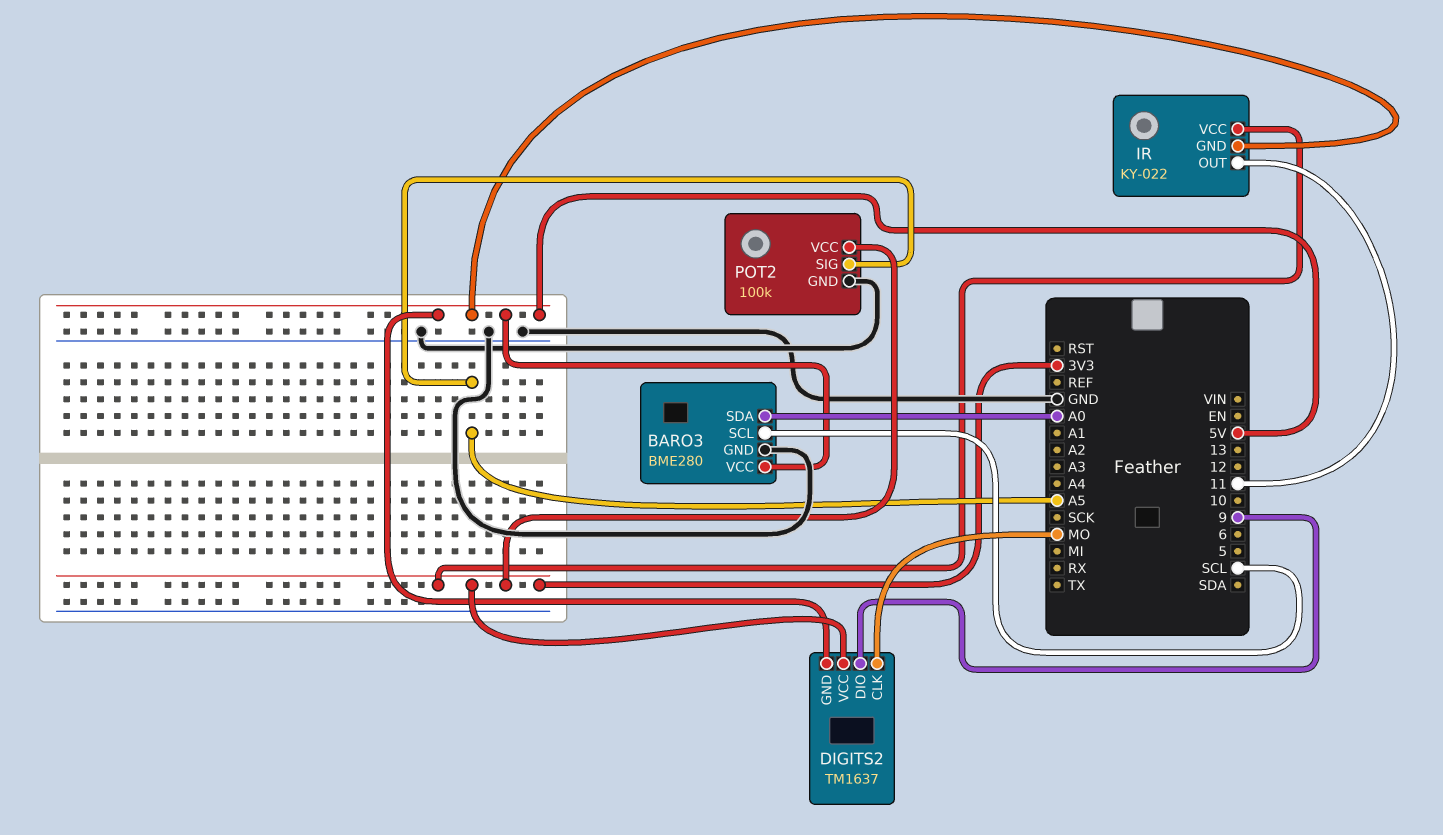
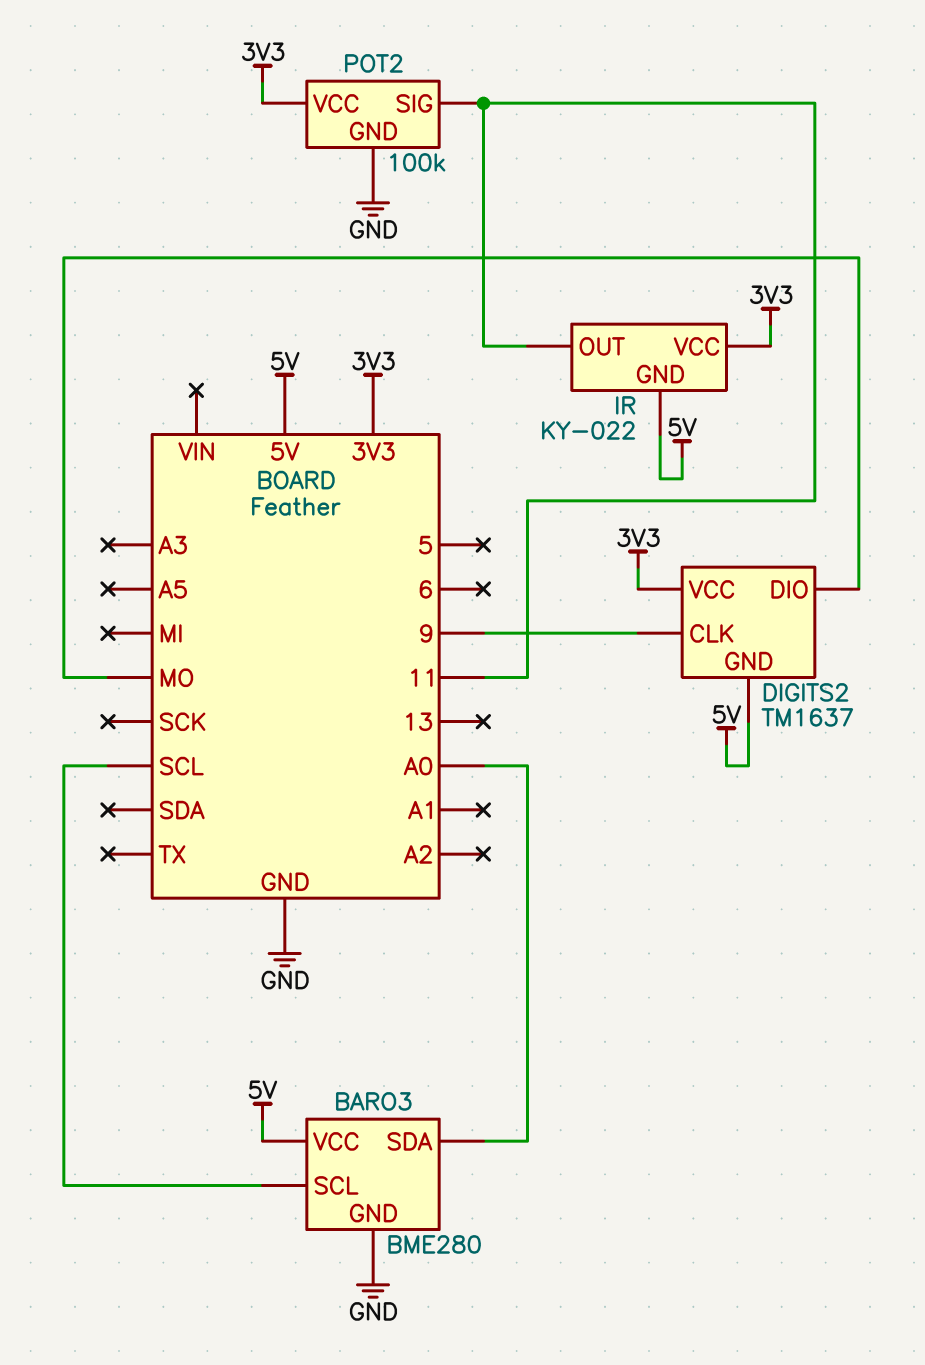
DIGITS2 pin CLK: MO -> 9
DIGITS2 pin DIO: 9 -> MO
POT2 pin SIG: A5 -> 11

